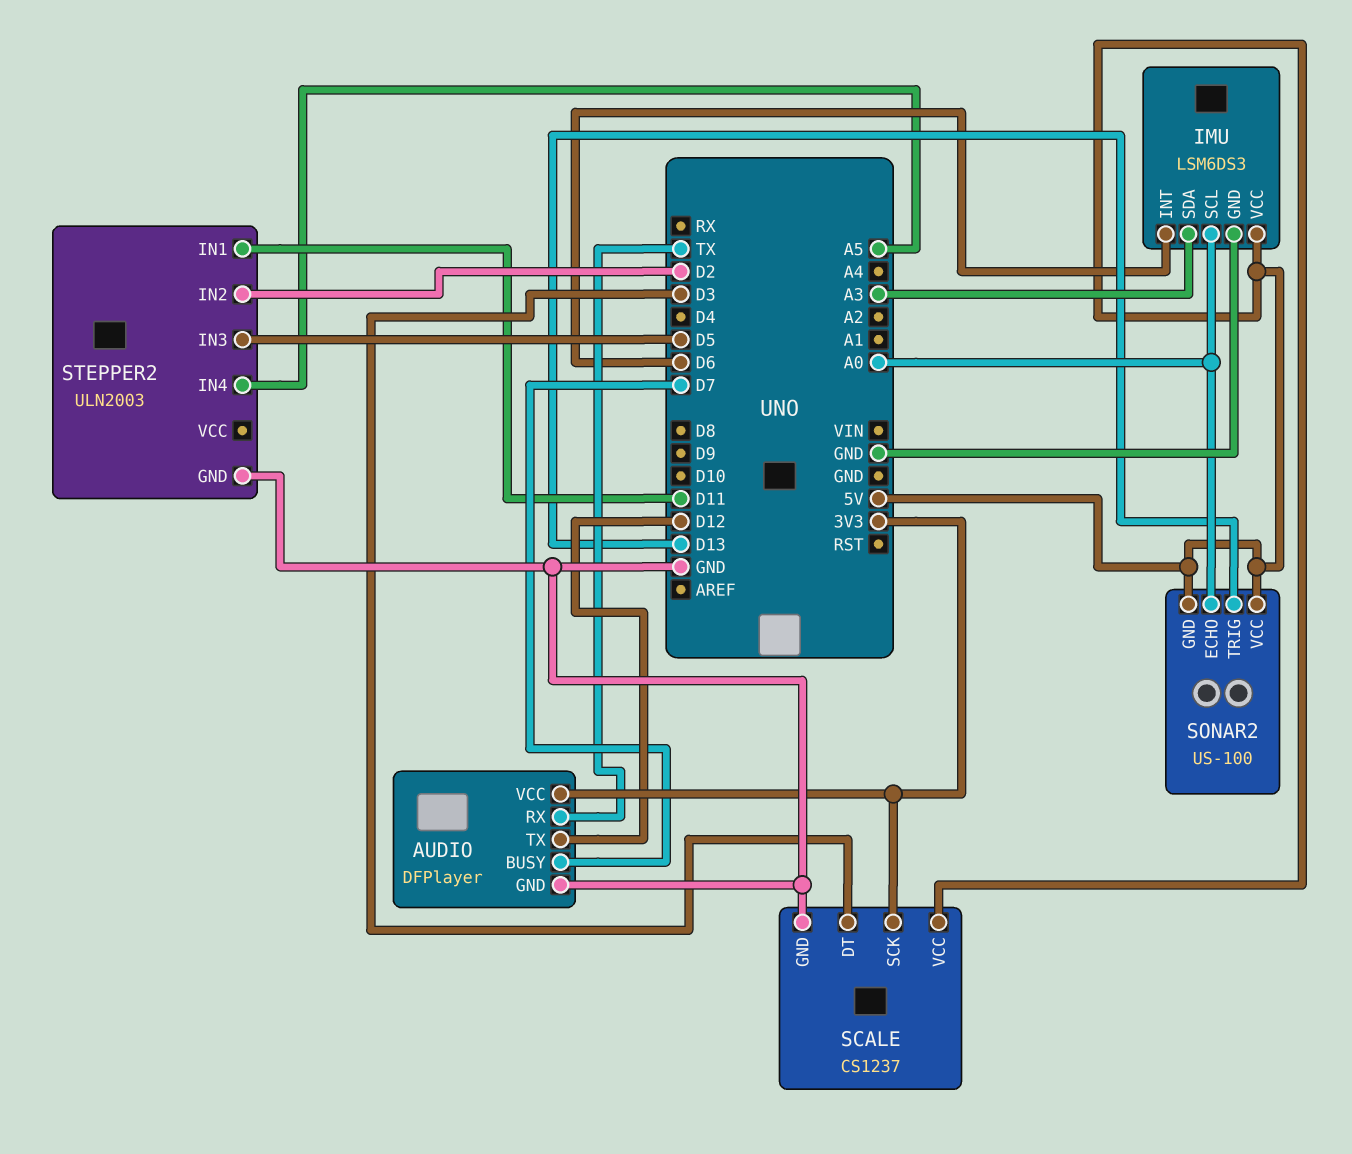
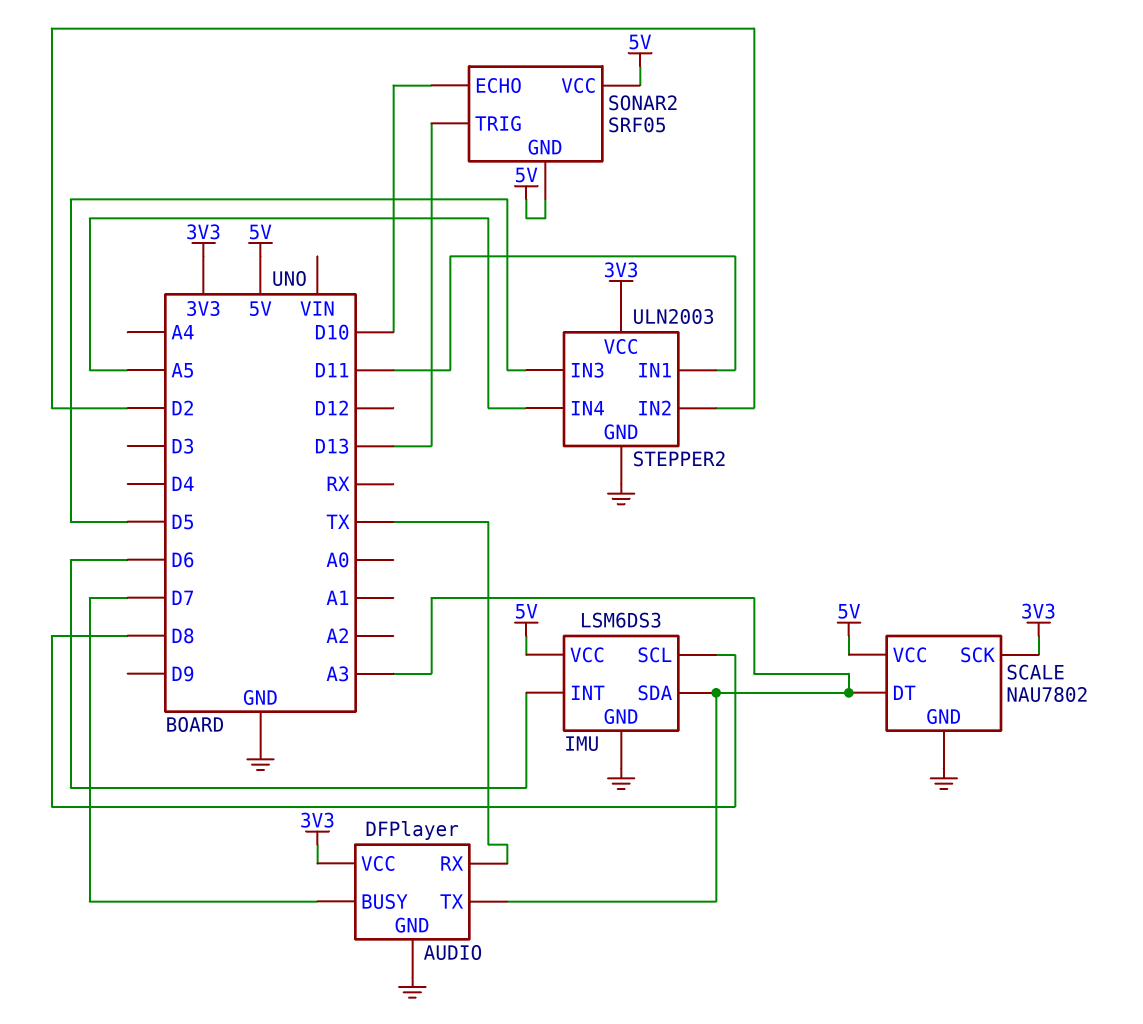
AUDIO pin TX: D12 -> A3
IMU pin SCL: A0 -> D8
SCALE: CS1237 -> NAU7802
SCALE pin DT: D3 -> A3
SONAR2: US-100 -> SRF05
SONAR2 pin ECHO: A0 -> D10
STEPPER2 pin VCC: none -> 3V3

